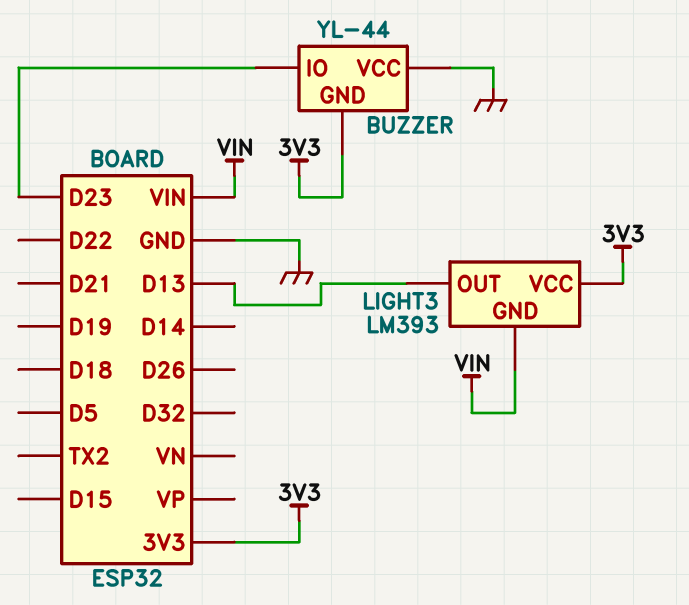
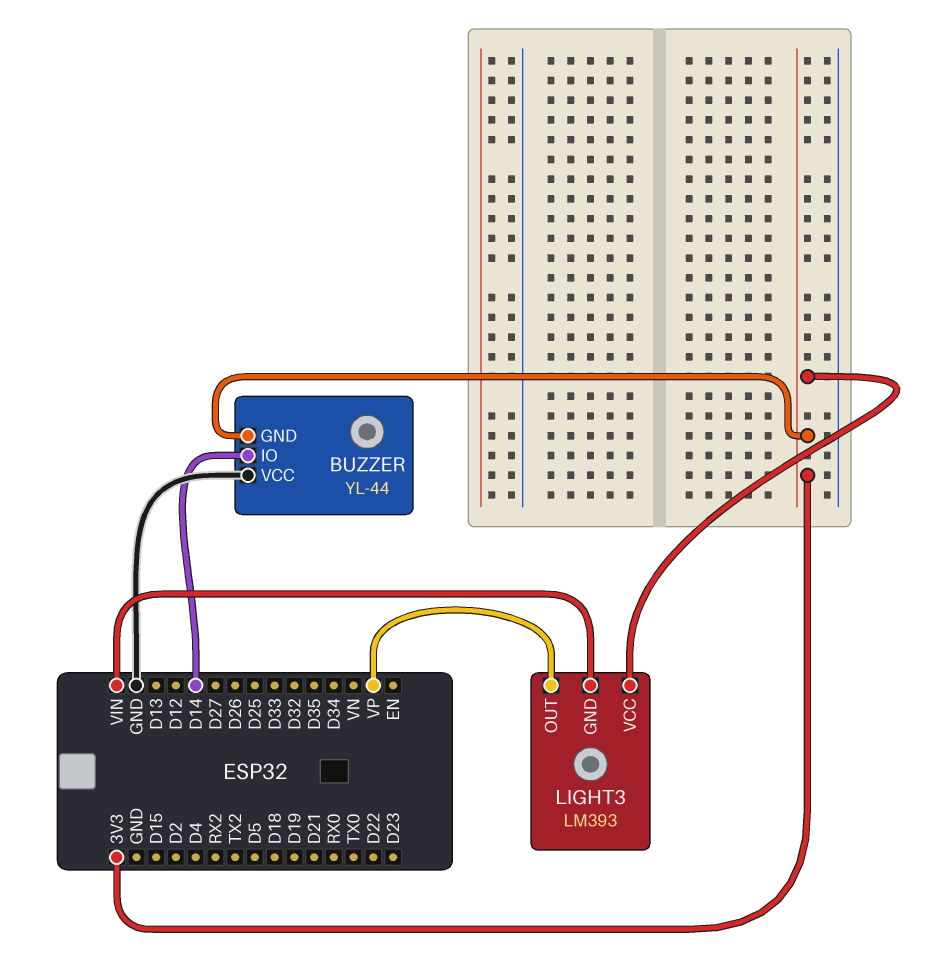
BUZZER pin IO: D23 -> D14
LIGHT3 pin OUT: D13 -> VP

